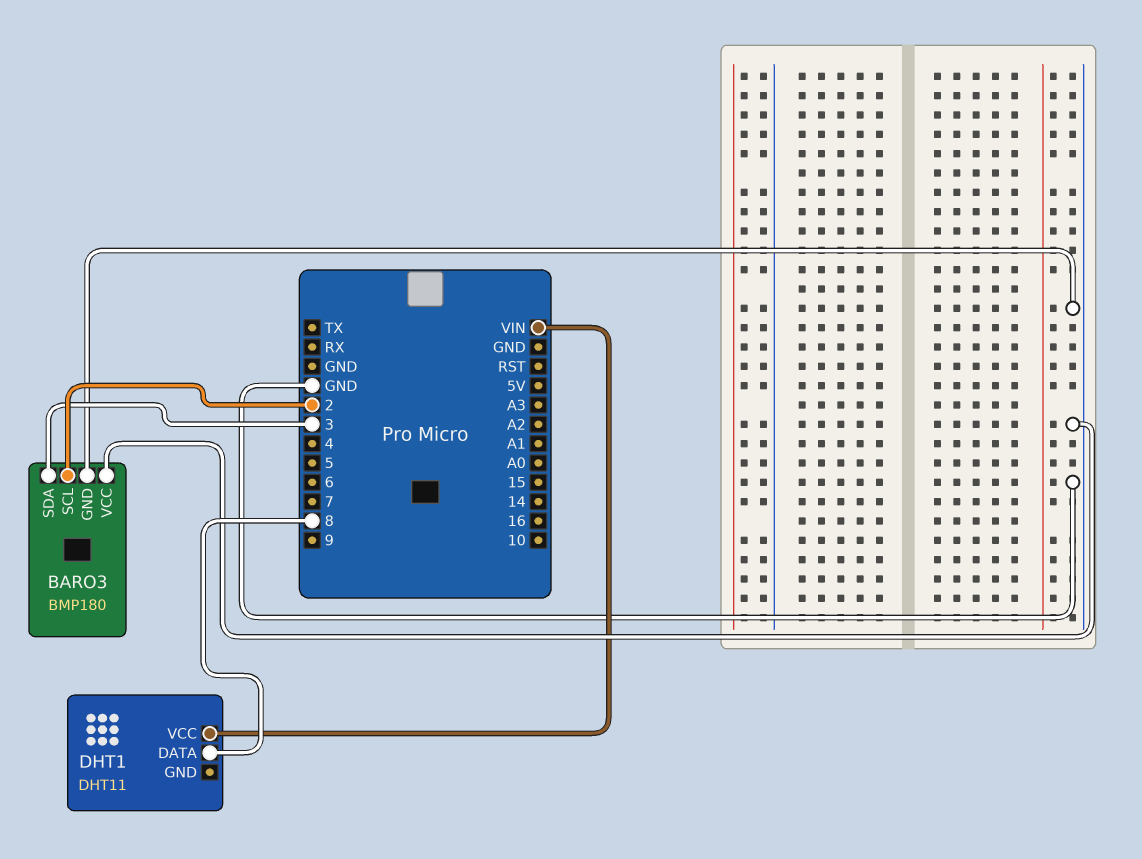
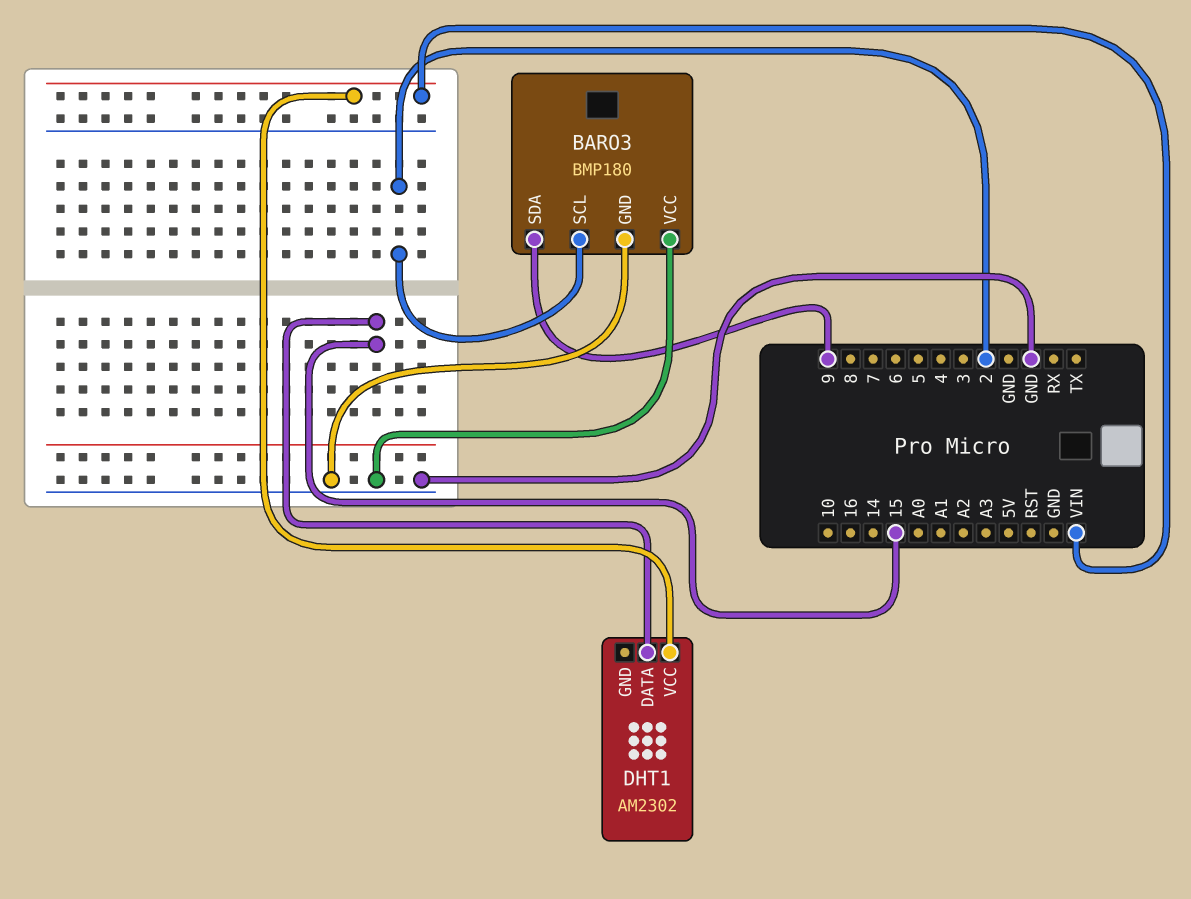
BARO3 pin SDA: 3 -> 9
DHT1: DHT11 -> AM2302
DHT1 pin DATA: 8 -> 15

